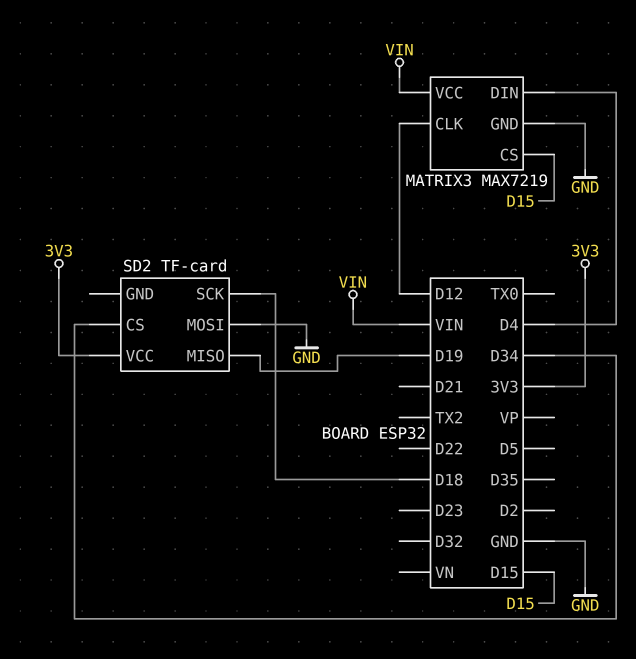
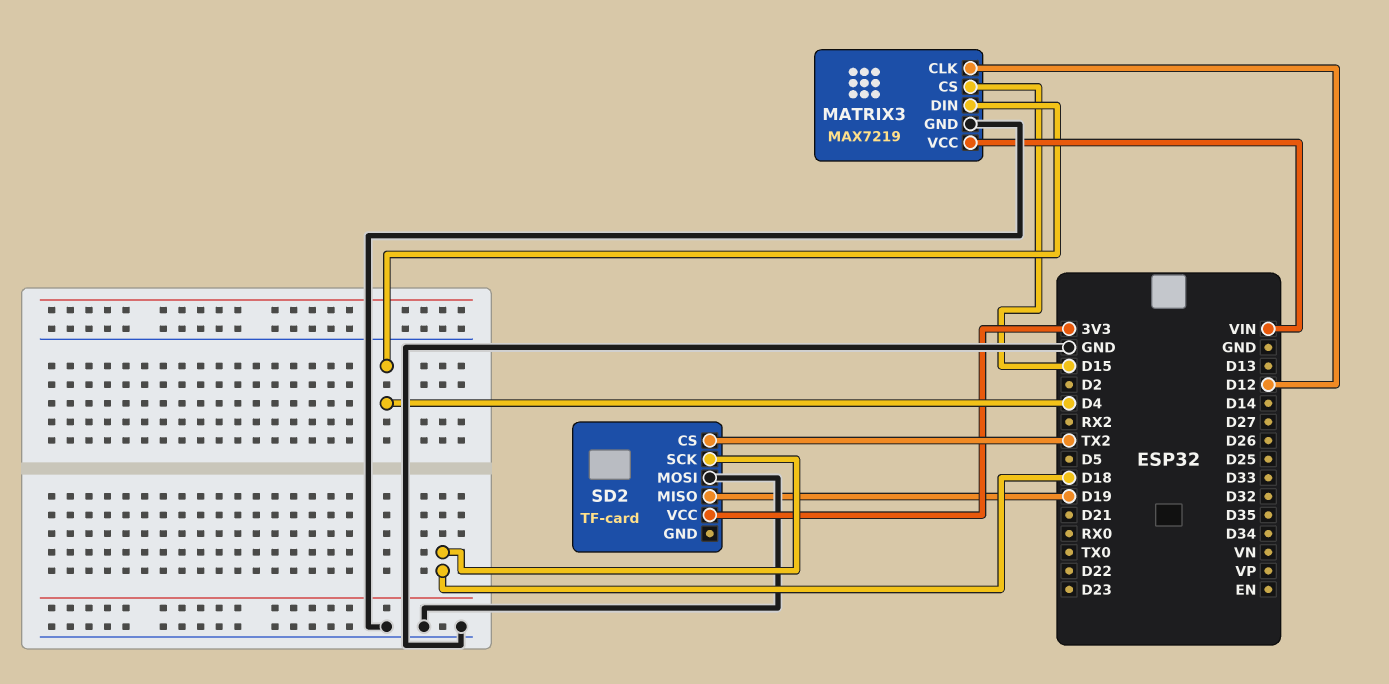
SD2 pin CS: D34 -> TX2

